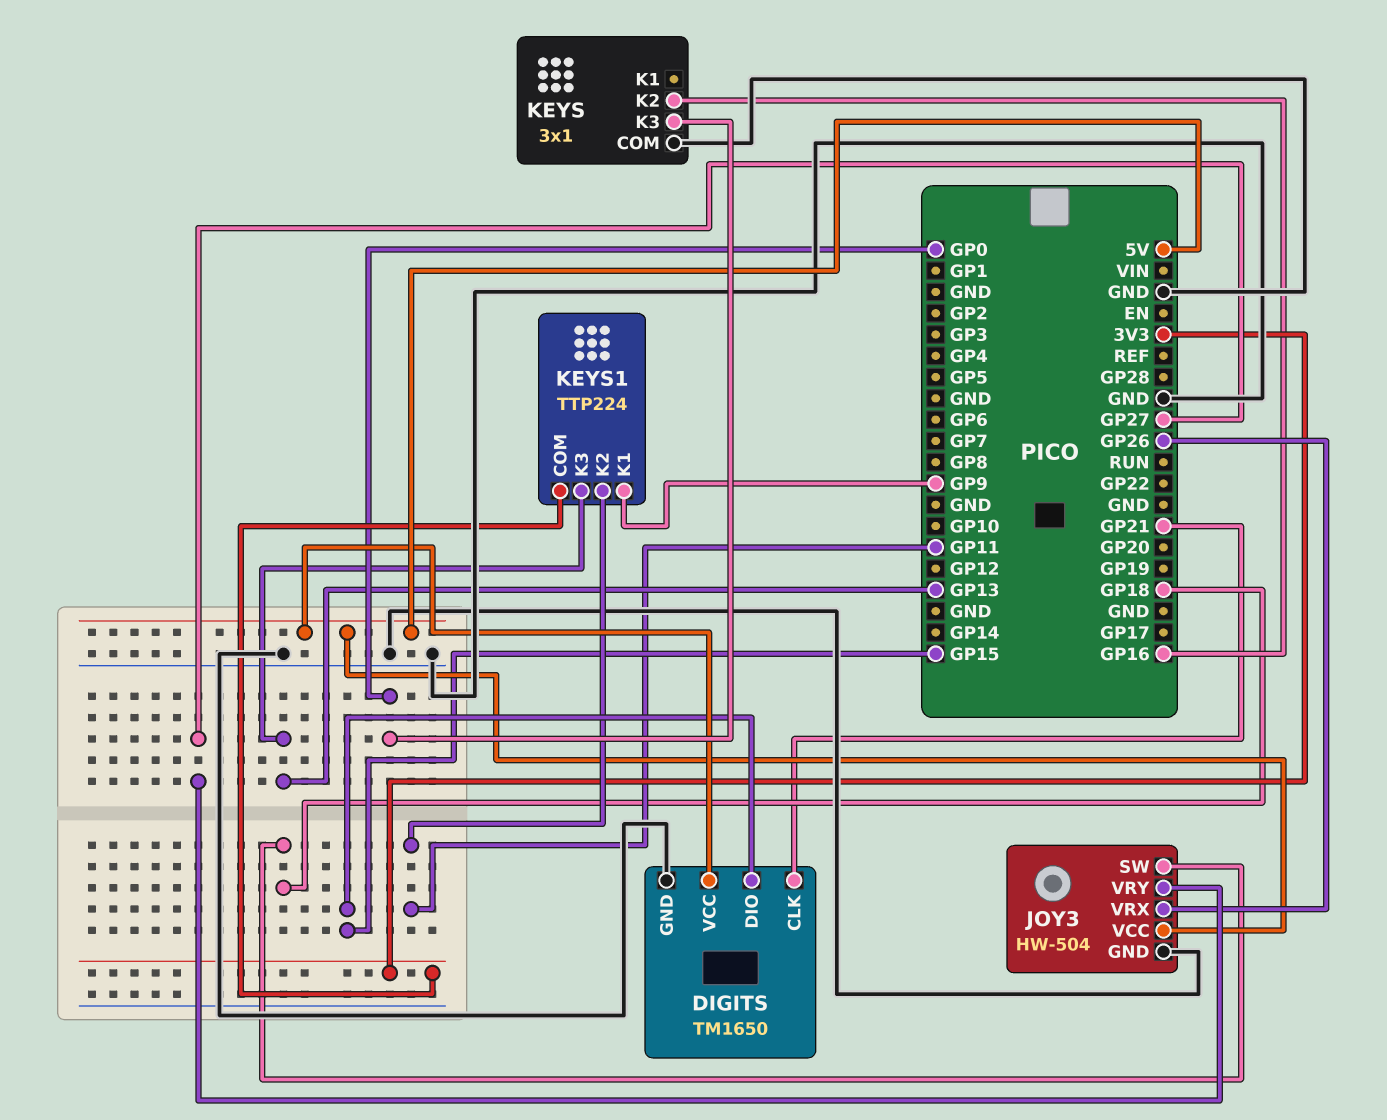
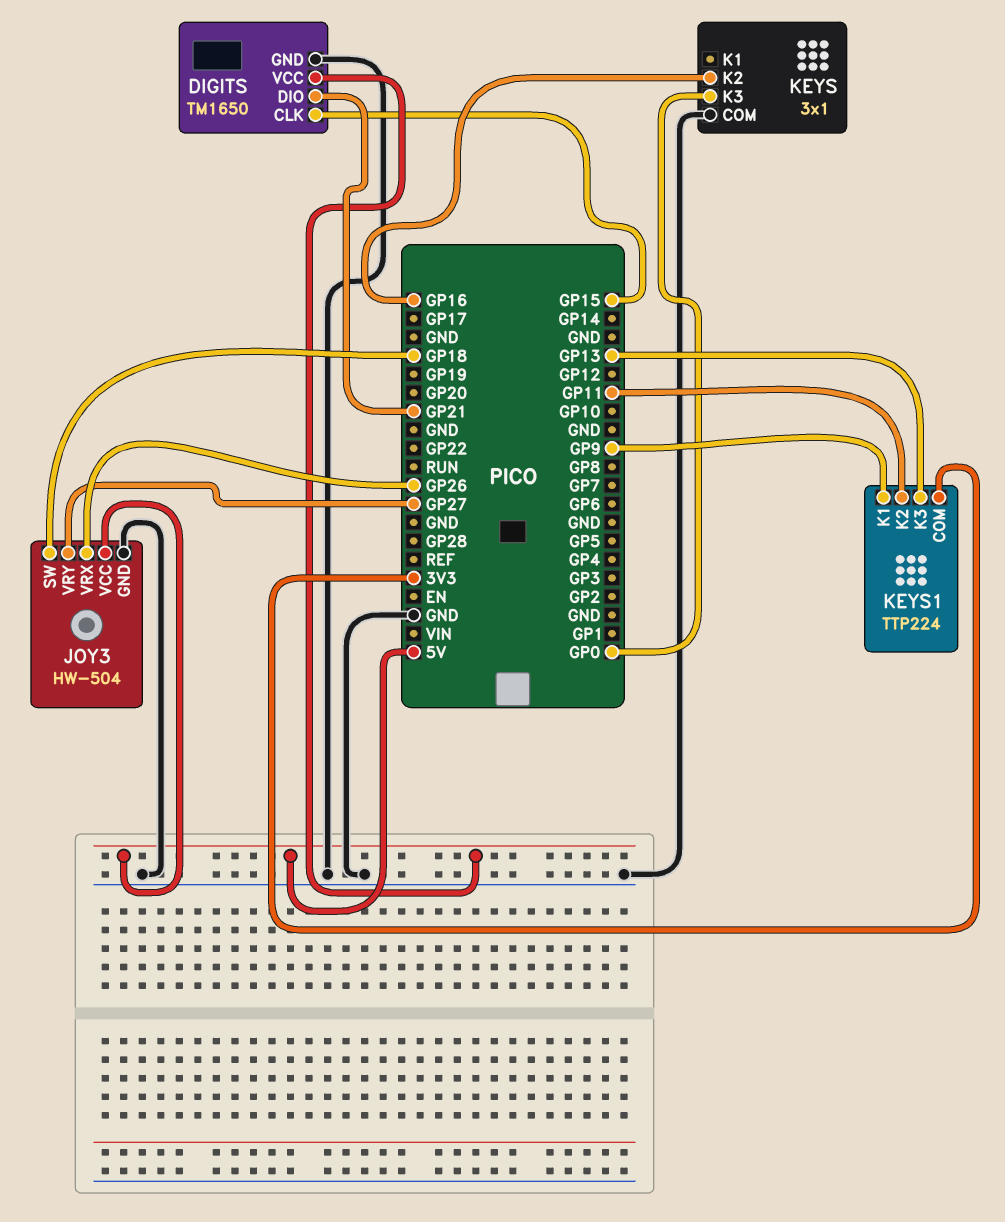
DIGITS pin CLK: GP21 -> GP15
DIGITS pin DIO: GP15 -> GP21

